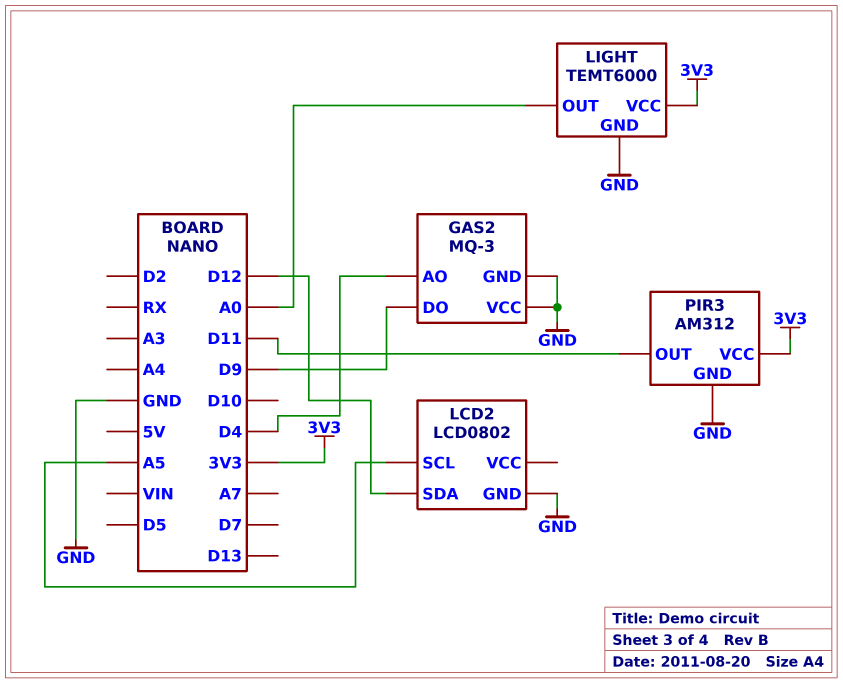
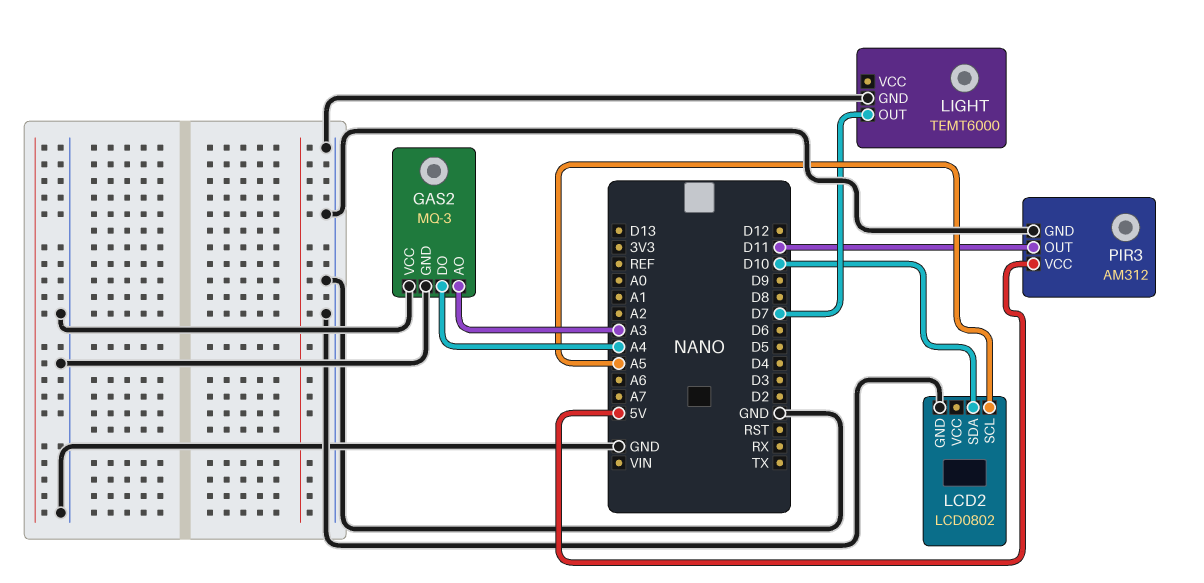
GAS2 pin AO: D4 -> A3
GAS2 pin DO: D9 -> A4
LCD2 pin SDA: D12 -> D10
LIGHT pin OUT: A0 -> D7
LIGHT pin VCC: 3V3 -> none
PIR3 pin VCC: 3V3 -> 5V

